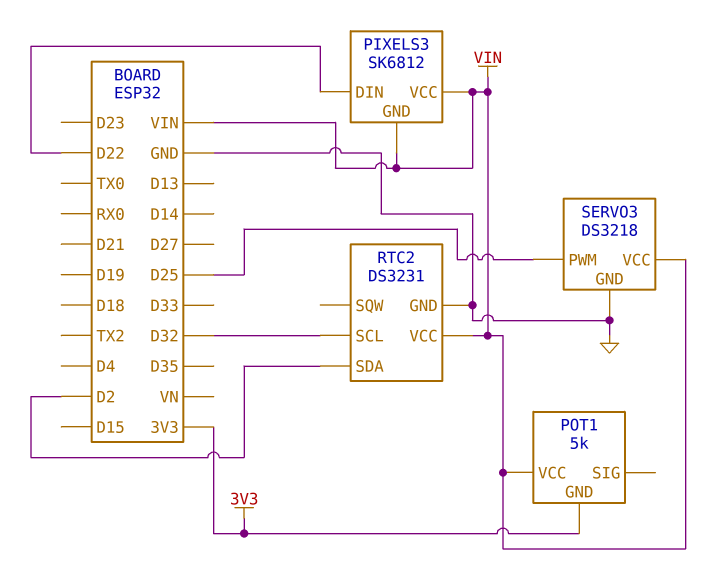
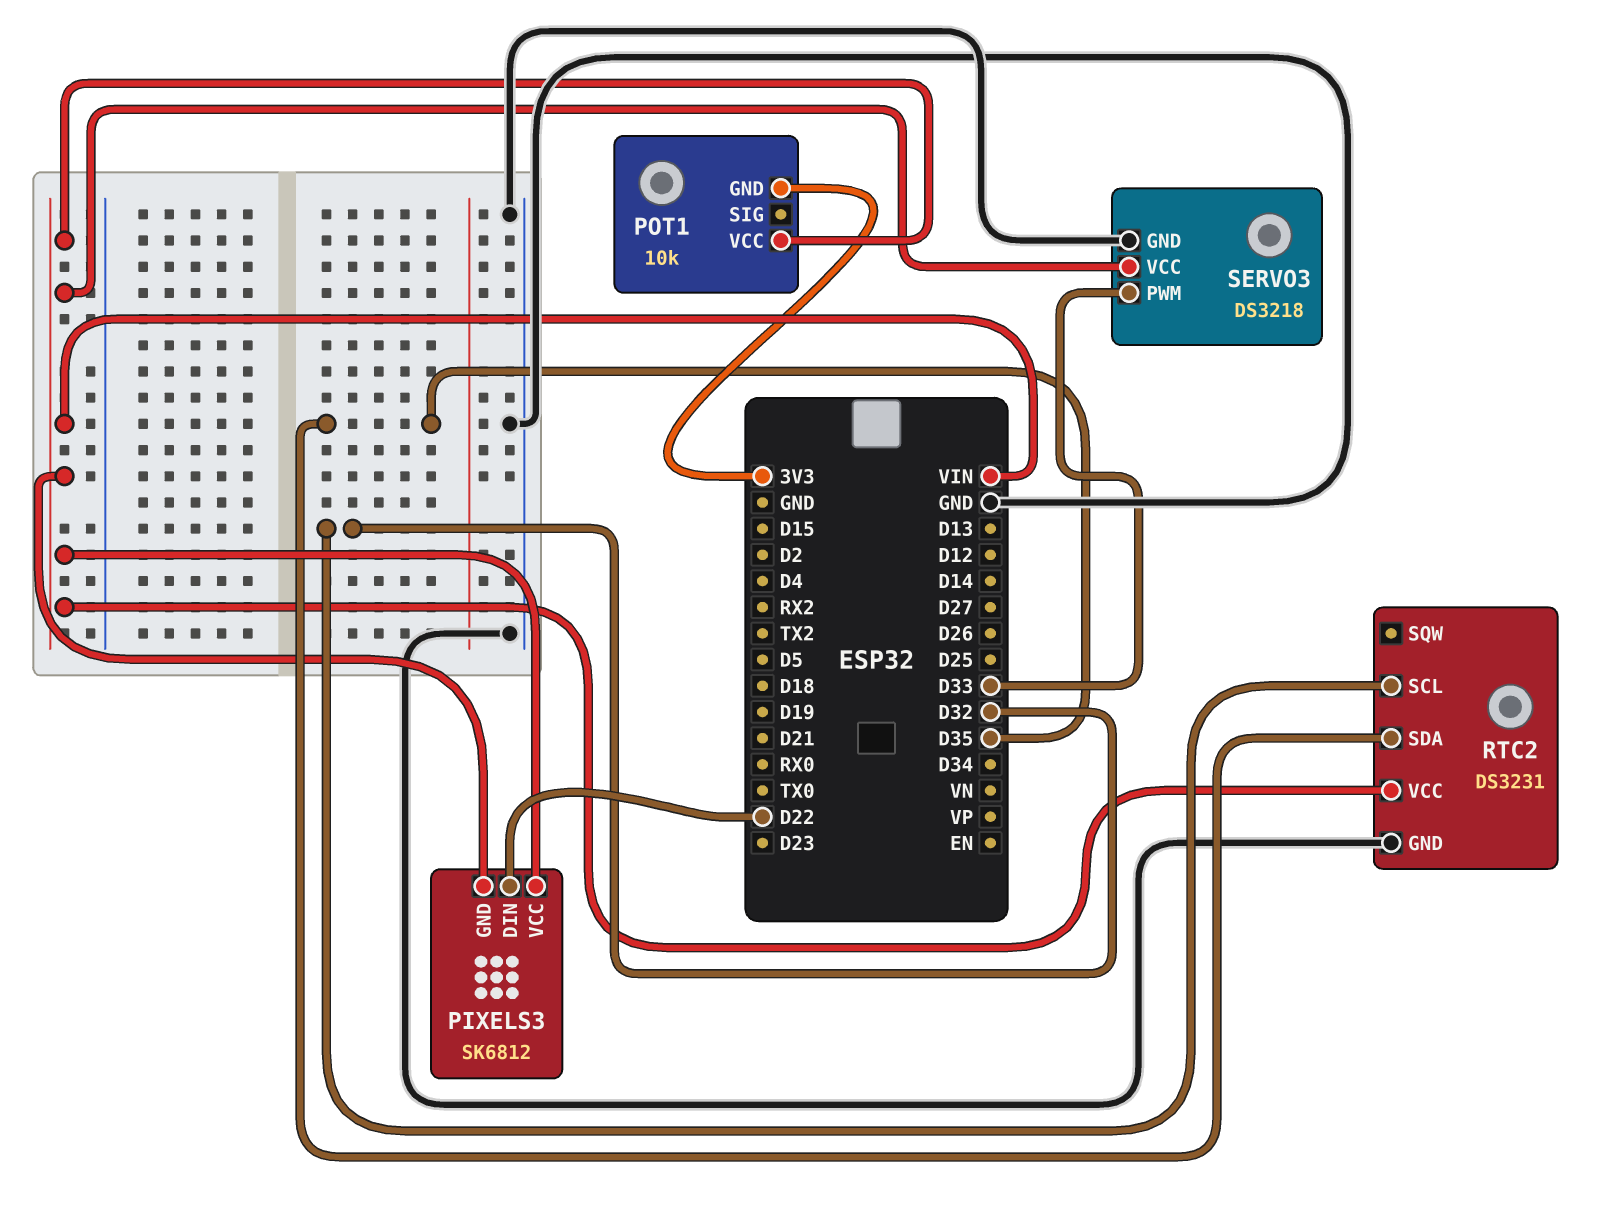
POT1: 5k -> 10k
RTC2 pin SDA: D2 -> D35
SERVO3 pin PWM: D25 -> D33

